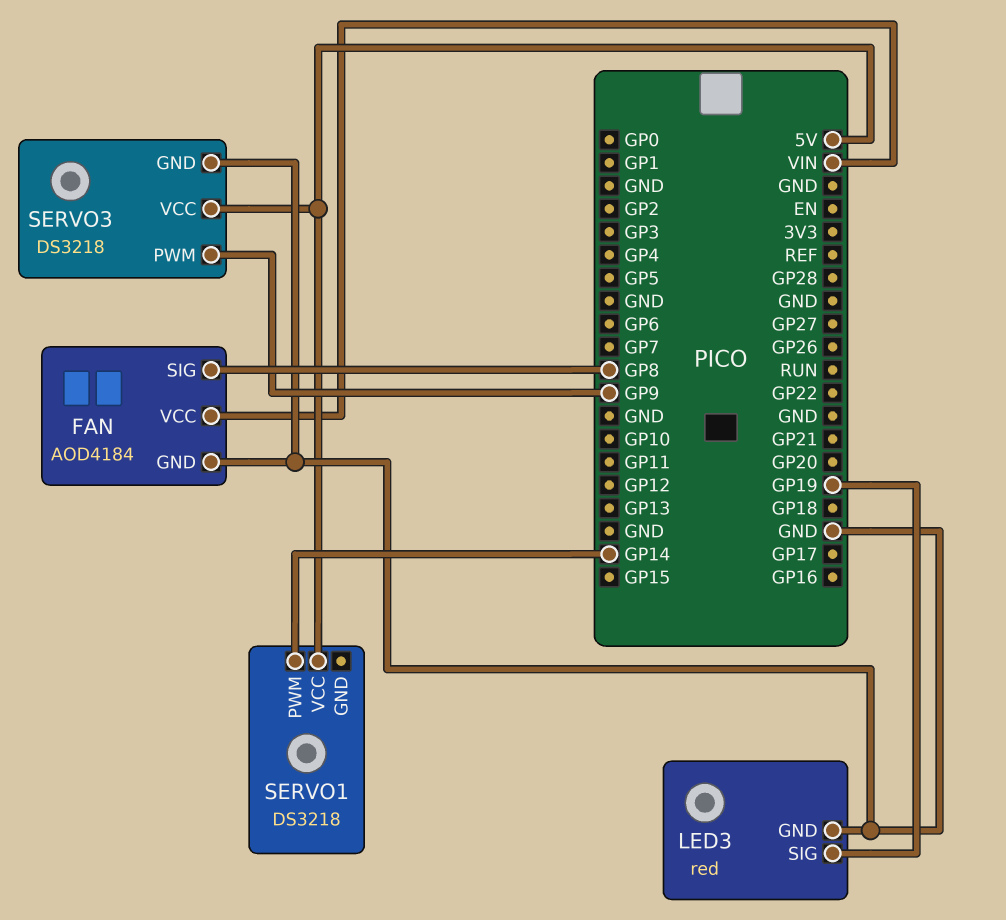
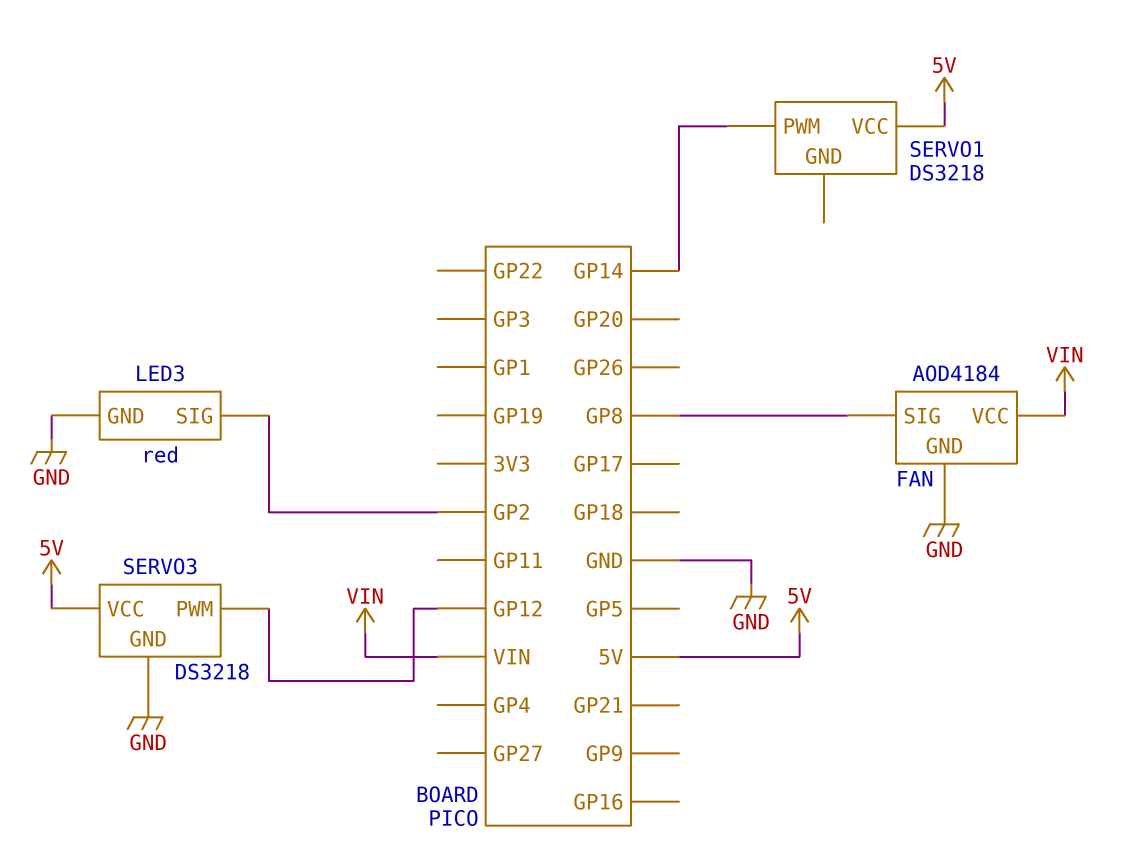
LED3 pin SIG: GP19 -> GP2
SERVO3 pin PWM: GP9 -> GP12

